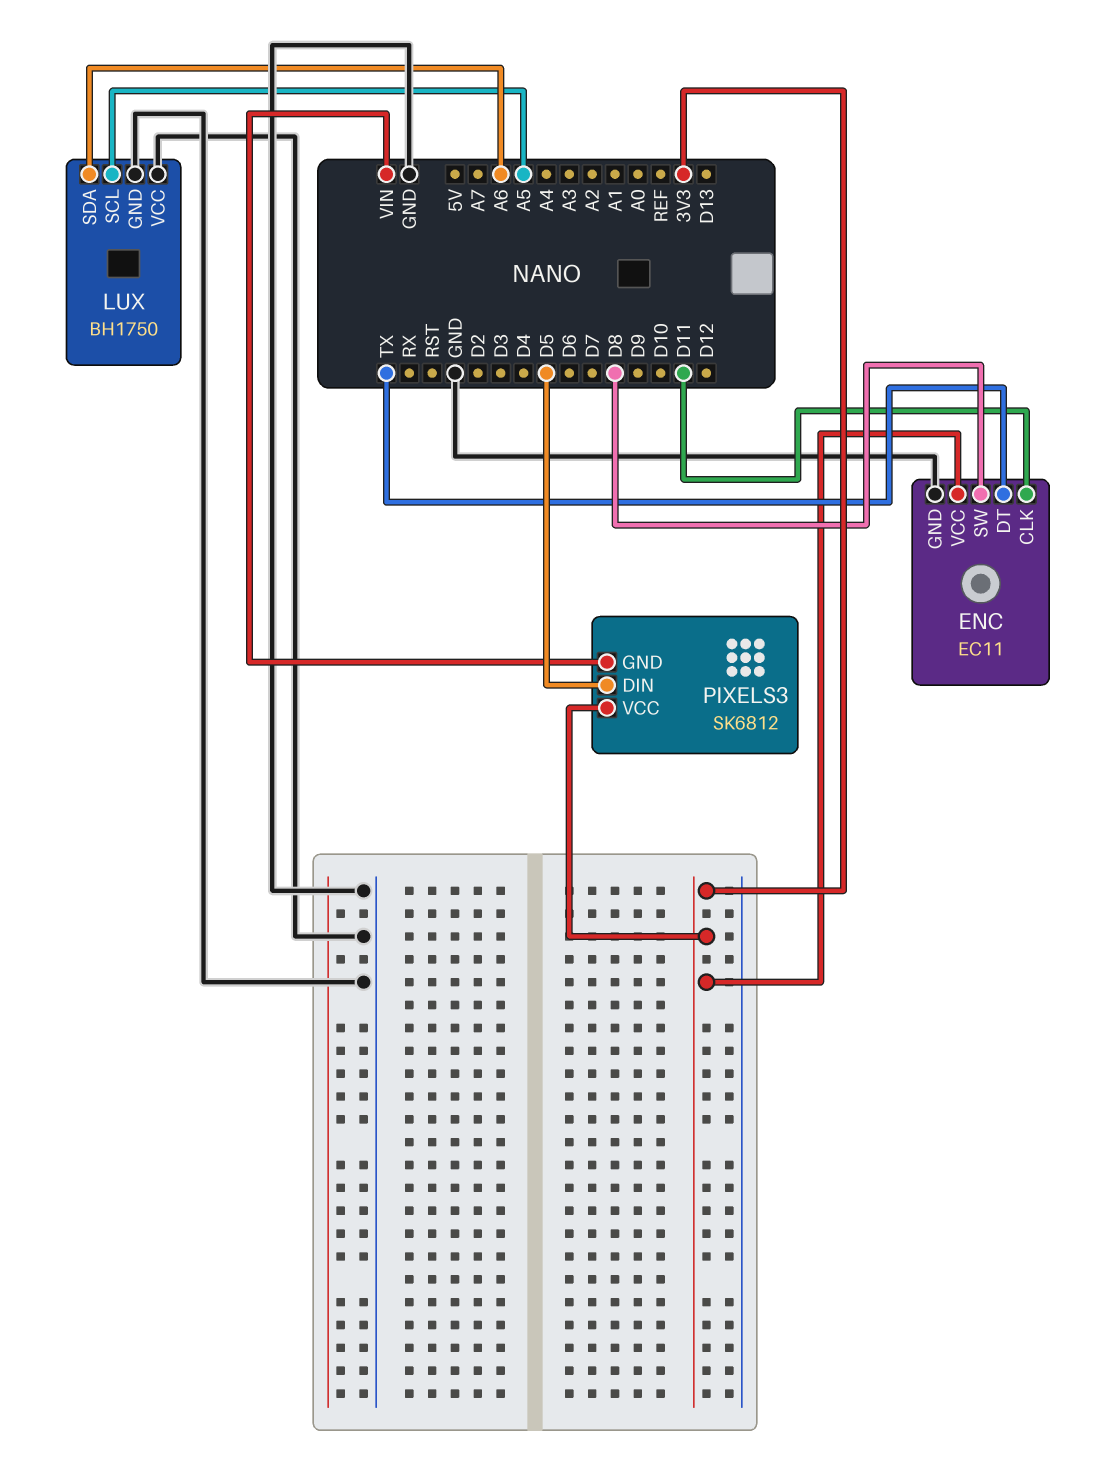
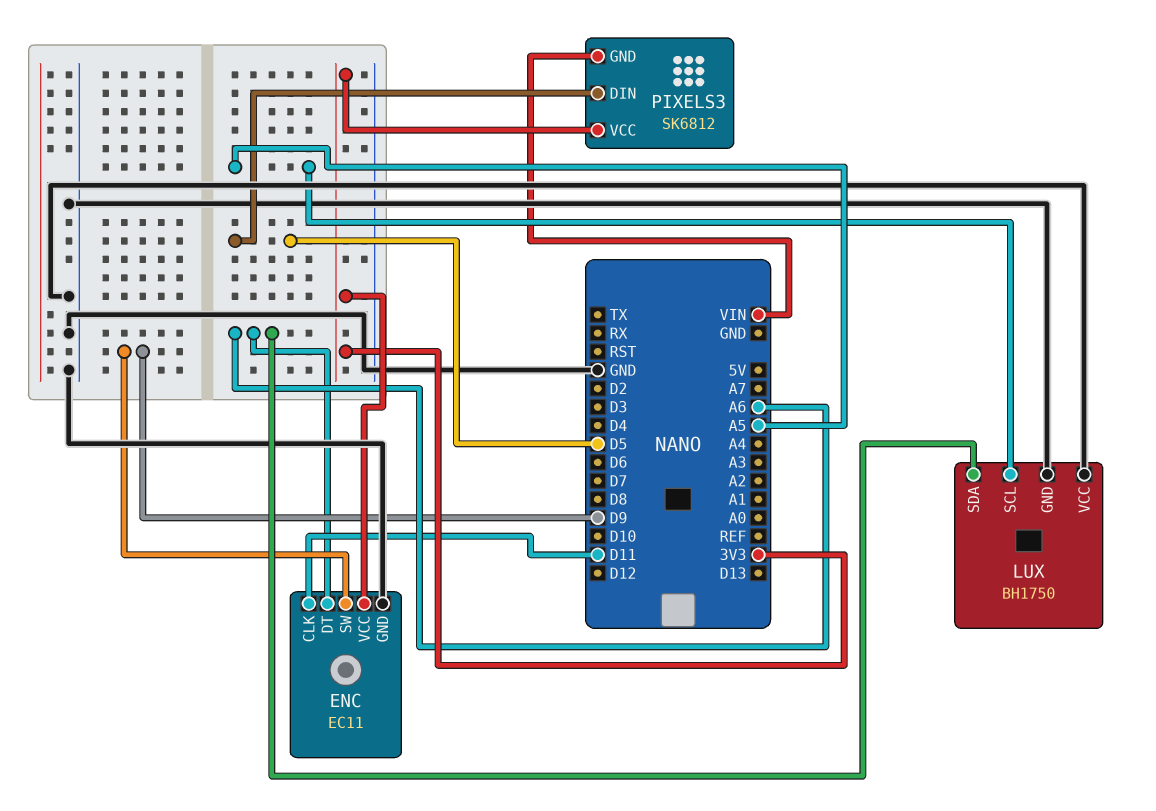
ENC pin DT: TX -> A6
ENC pin SW: D8 -> D9

